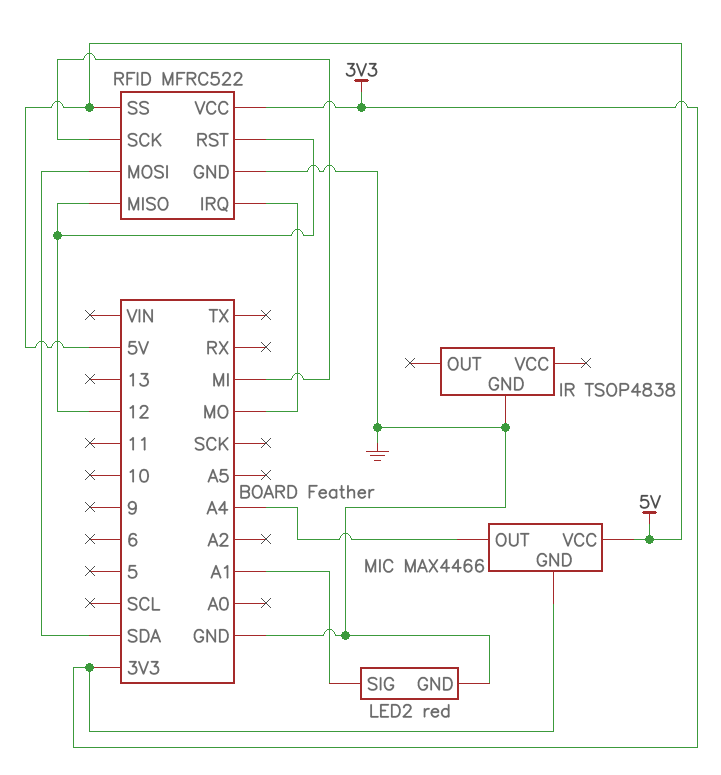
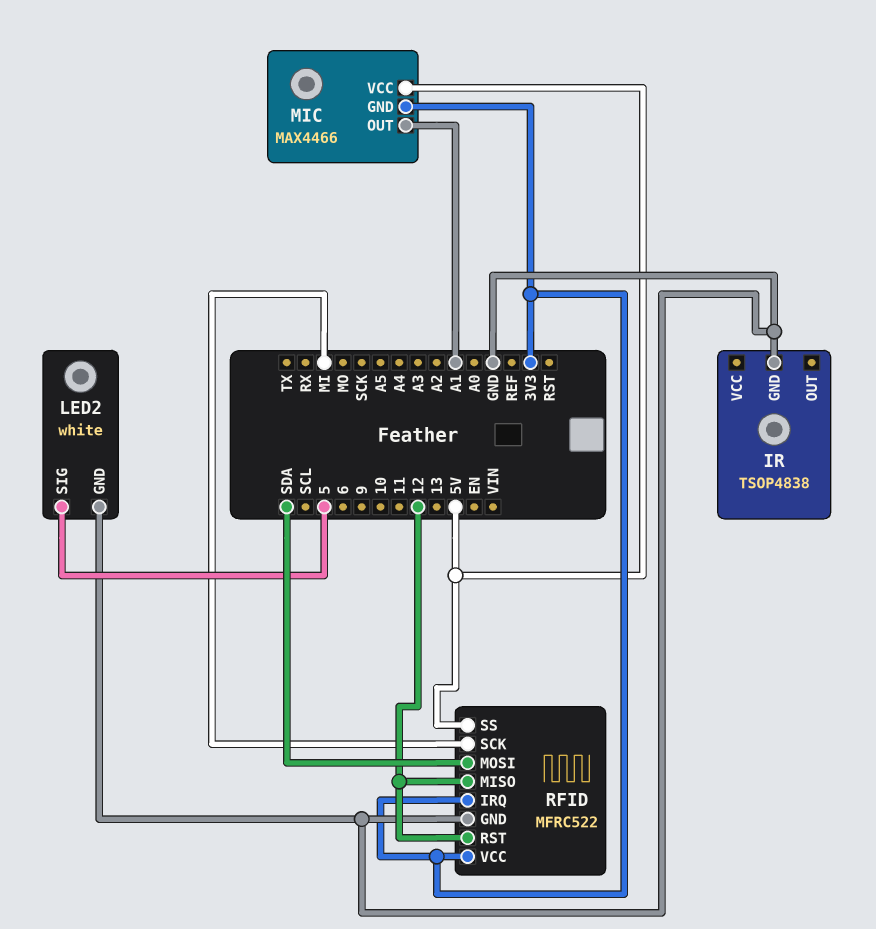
LED2: red -> white
LED2 pin SIG: A1 -> 5
MIC pin OUT: A4 -> A1
RFID pin IRQ: MO -> 3V3

